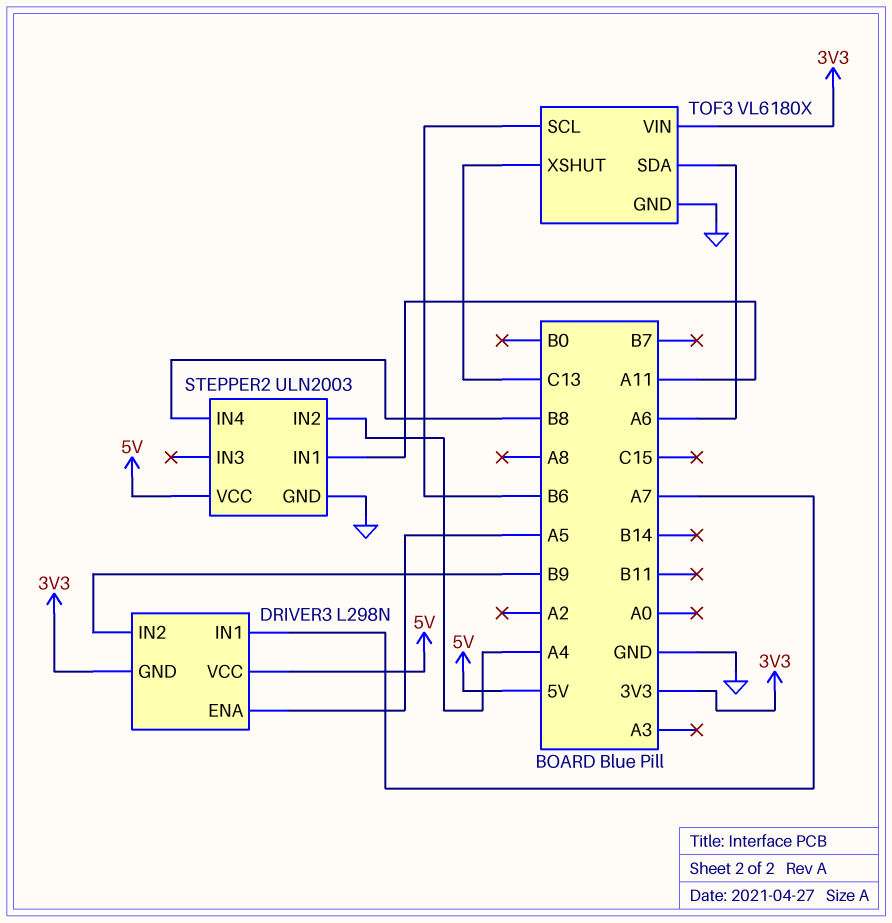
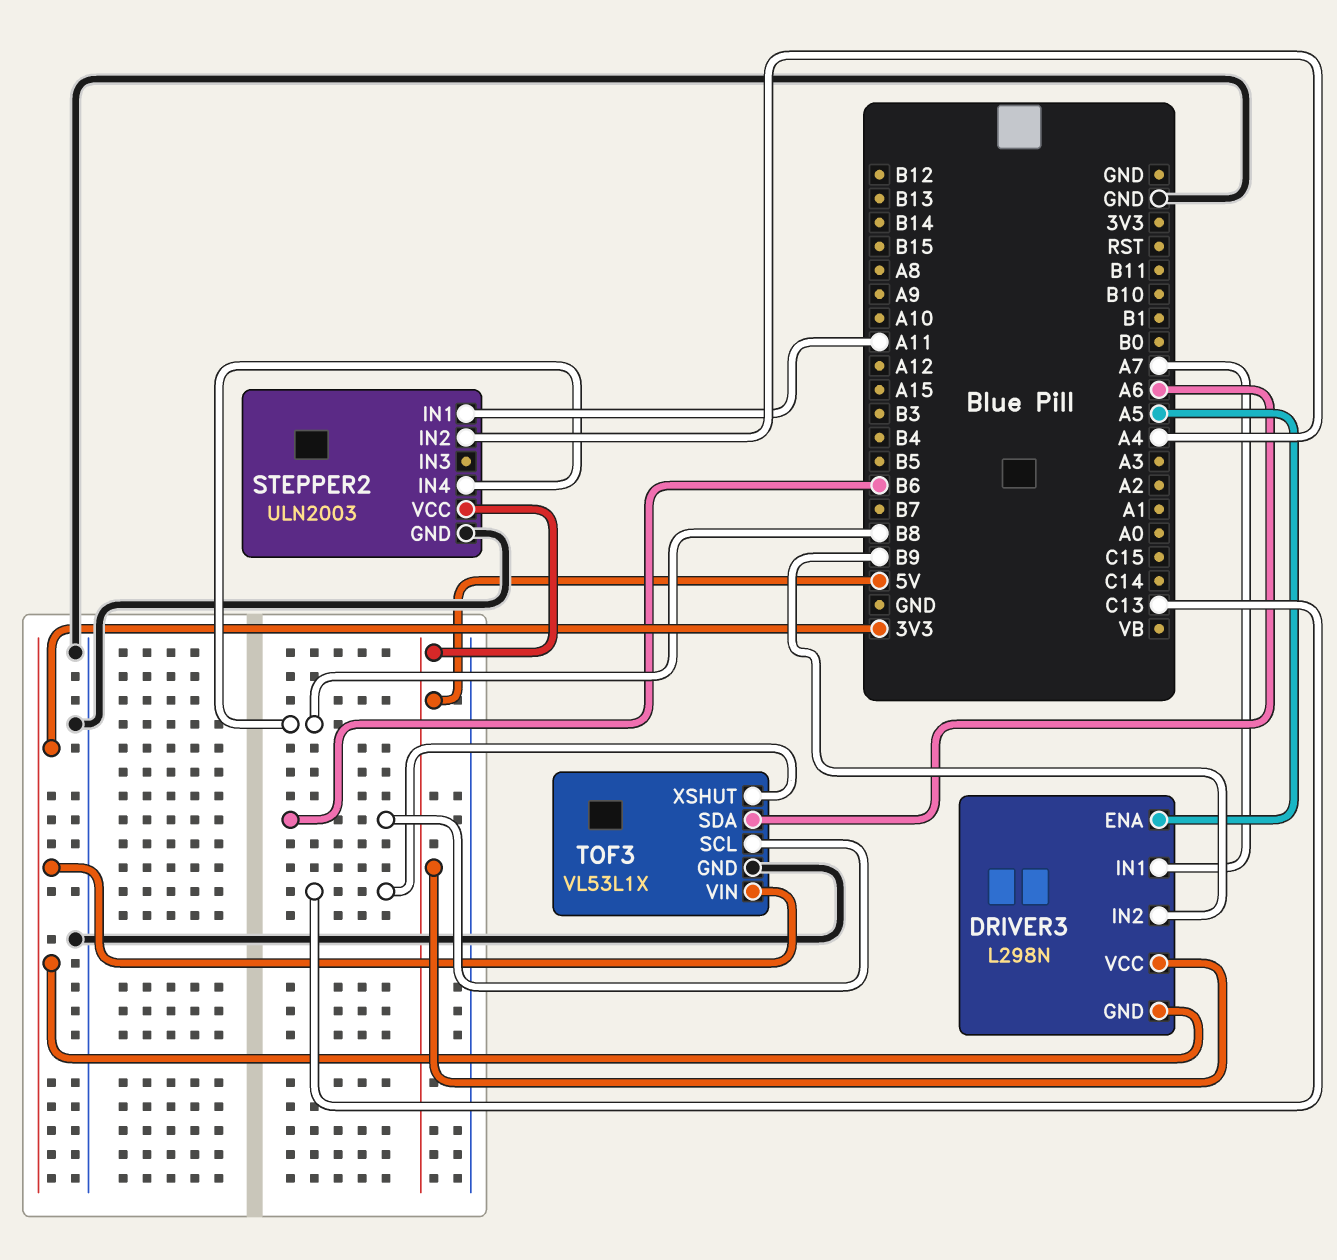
TOF3: VL6180X -> VL53L1X

